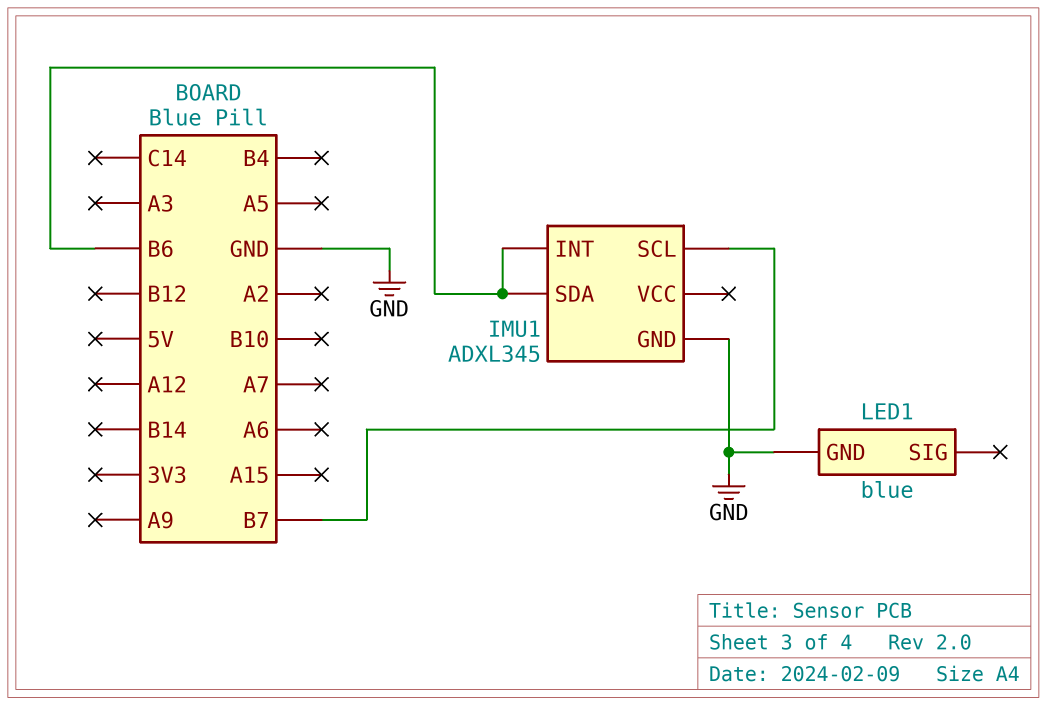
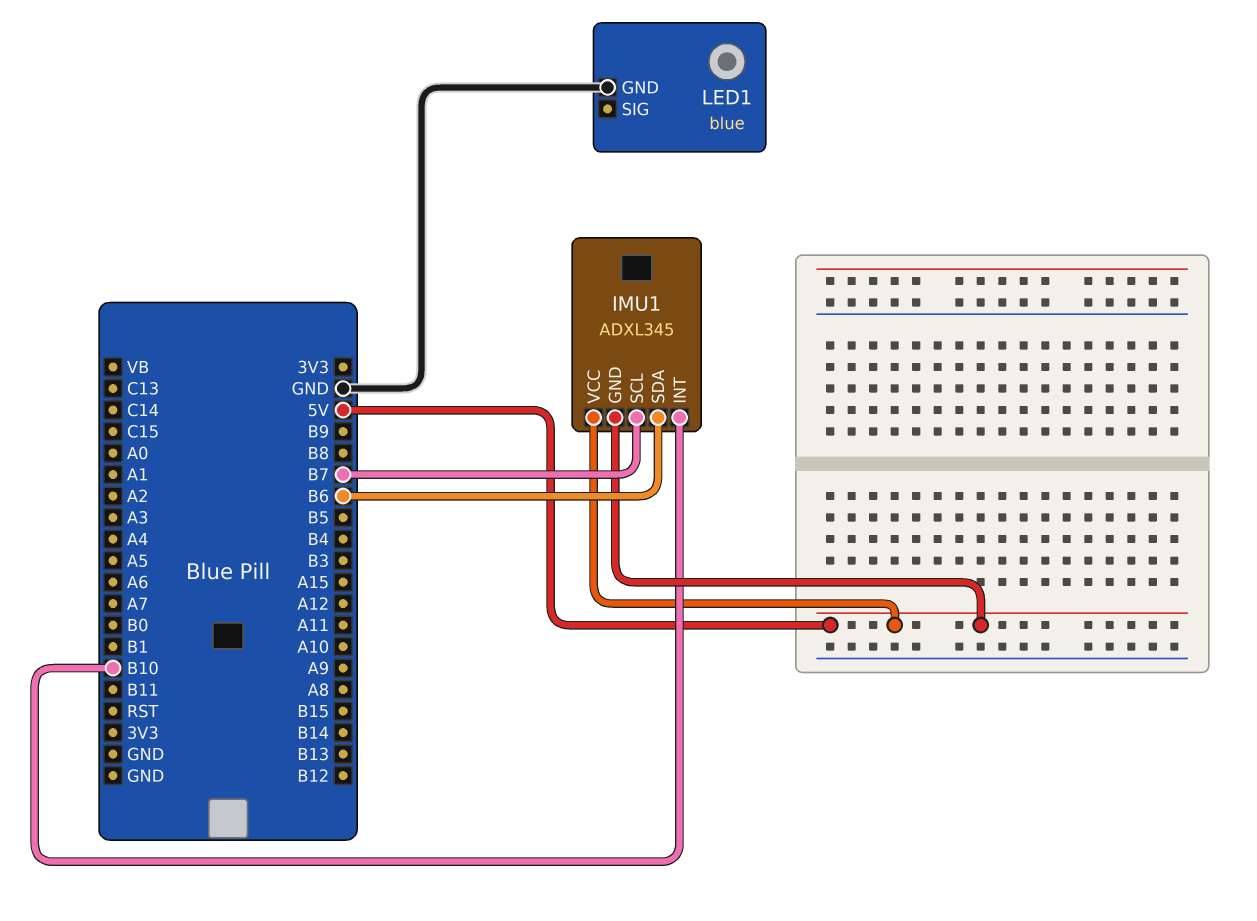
IMU1 pin GND: GND -> 5V
IMU1 pin INT: B6 -> B10
IMU1 pin VCC: none -> 5V

